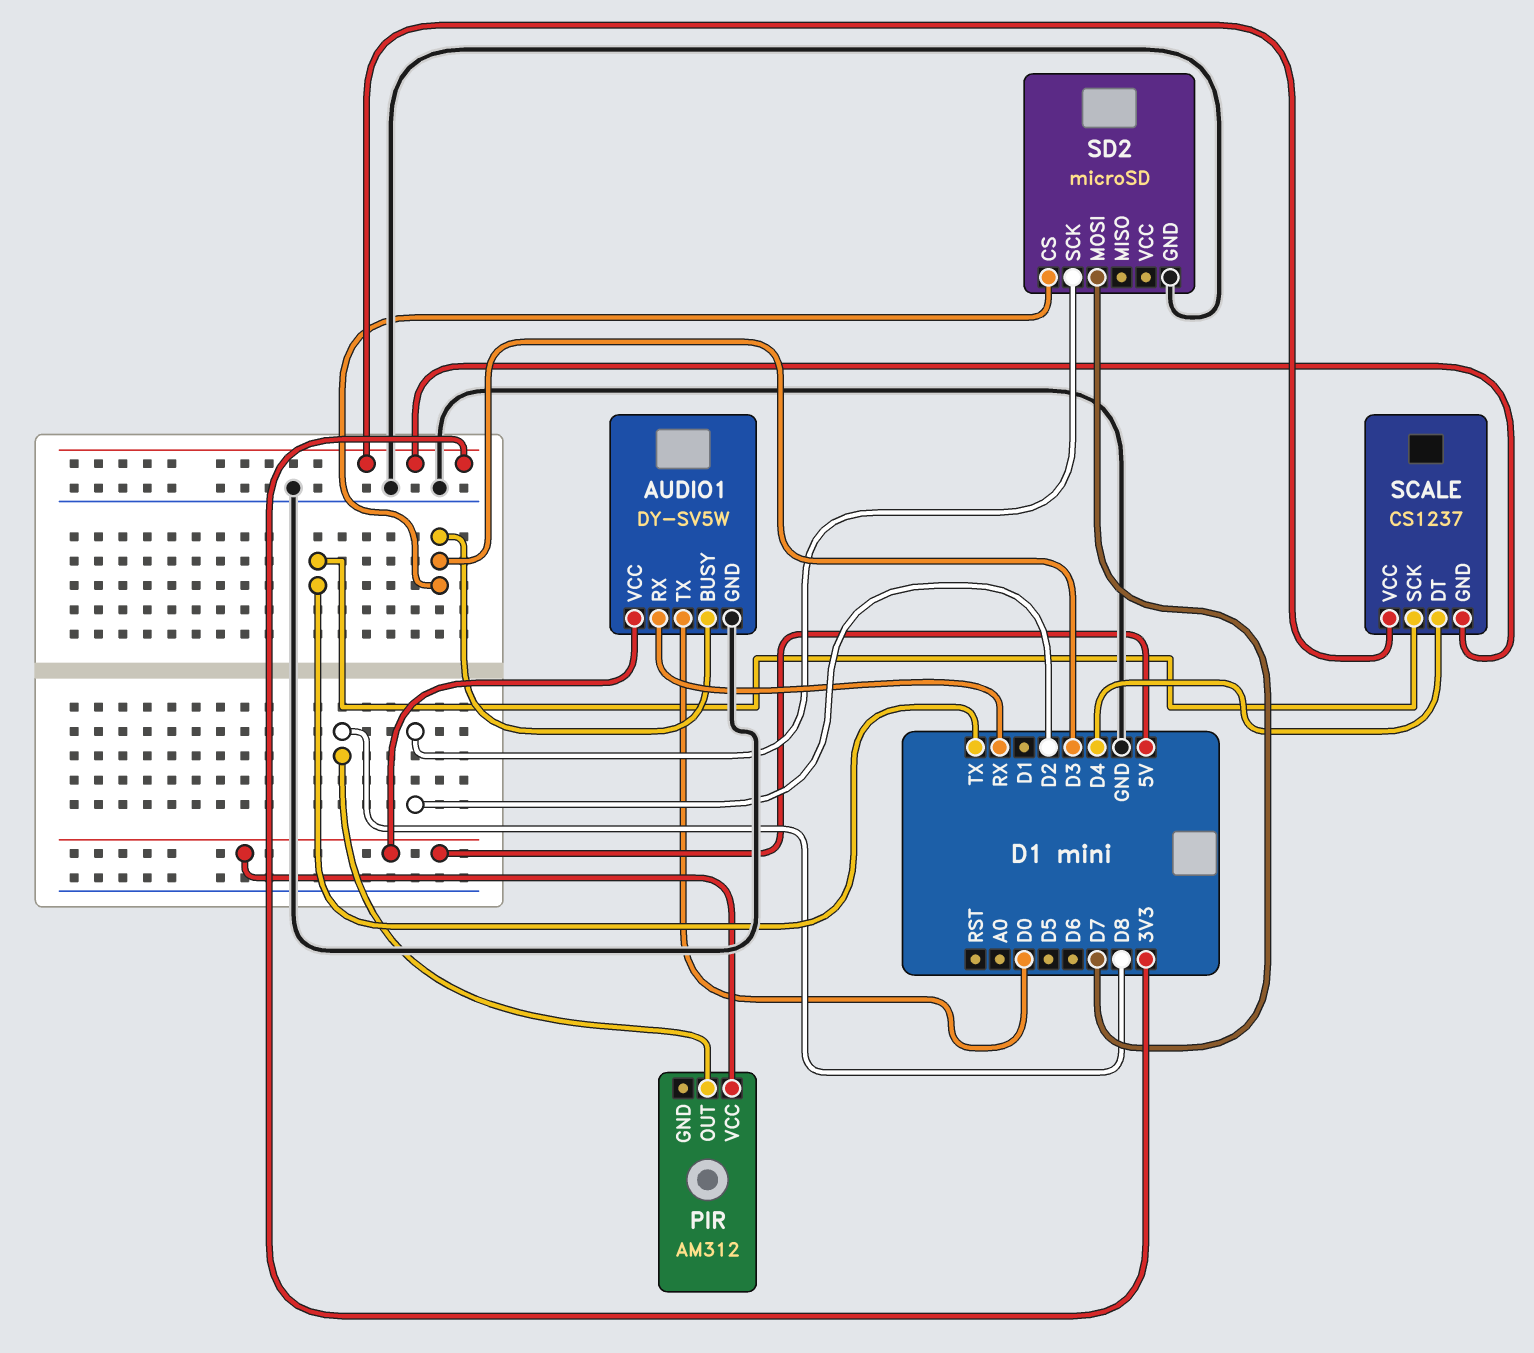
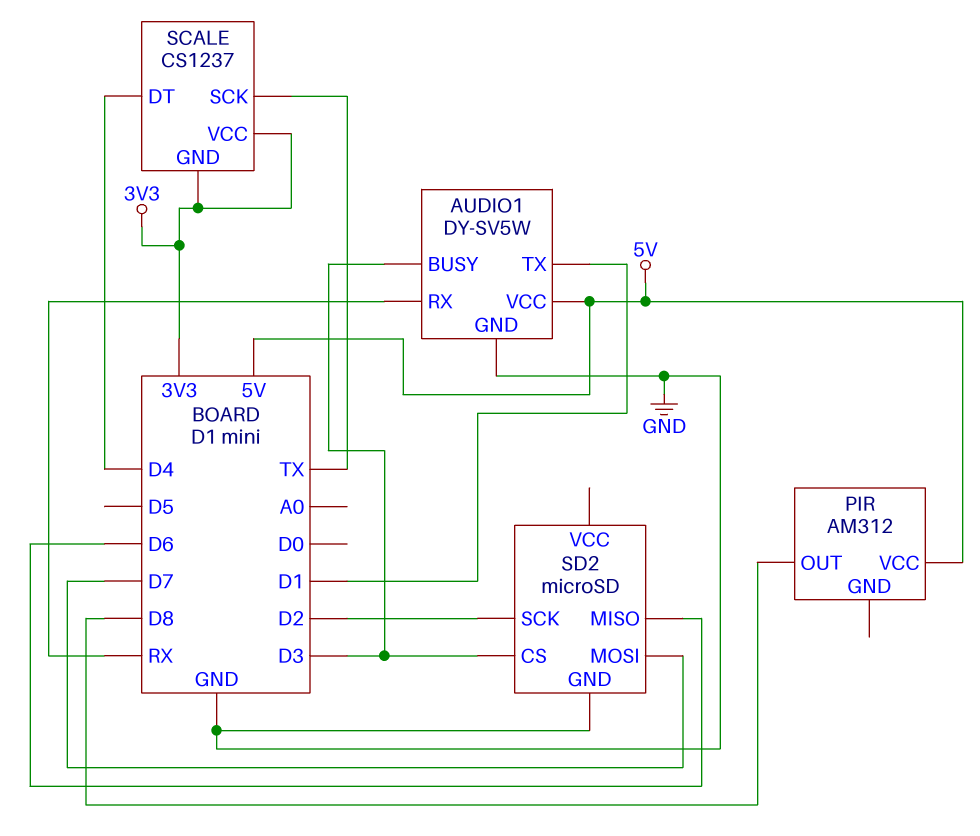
AUDIO1 pin TX: D0 -> D1
SD2 pin MISO: none -> D6

